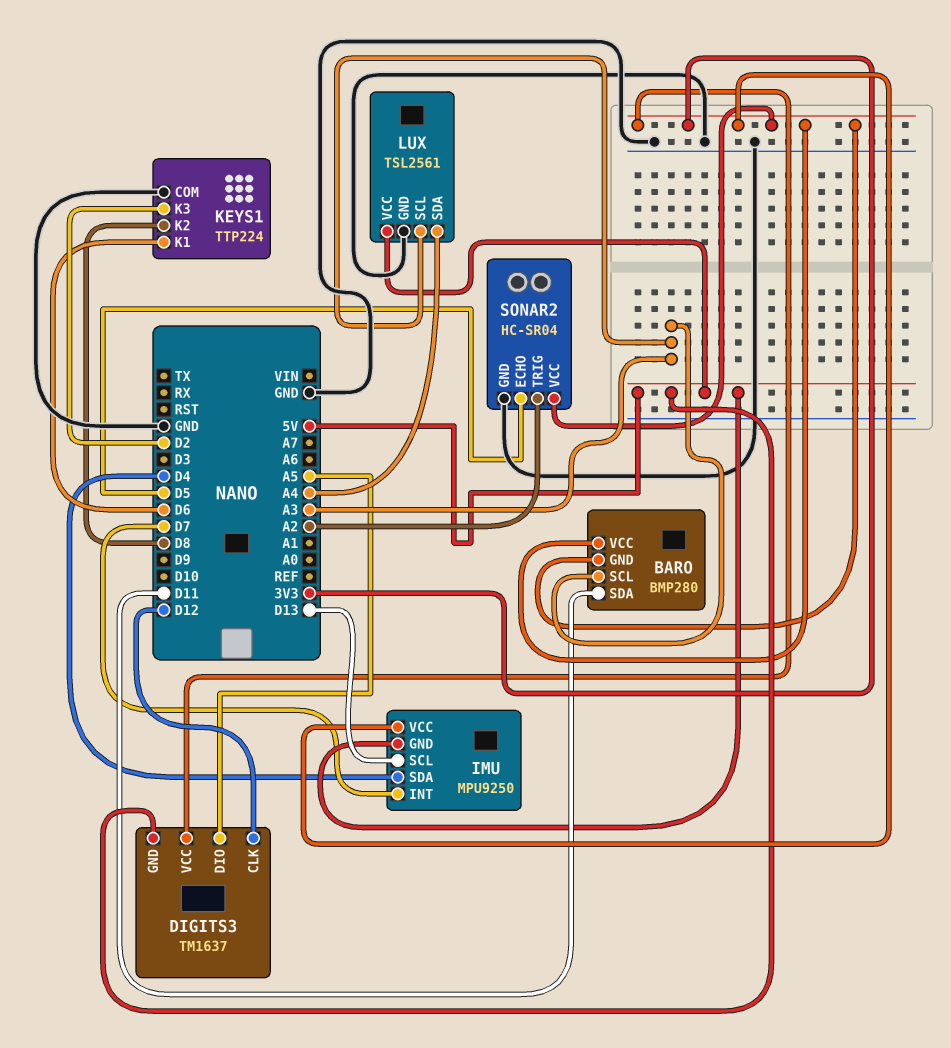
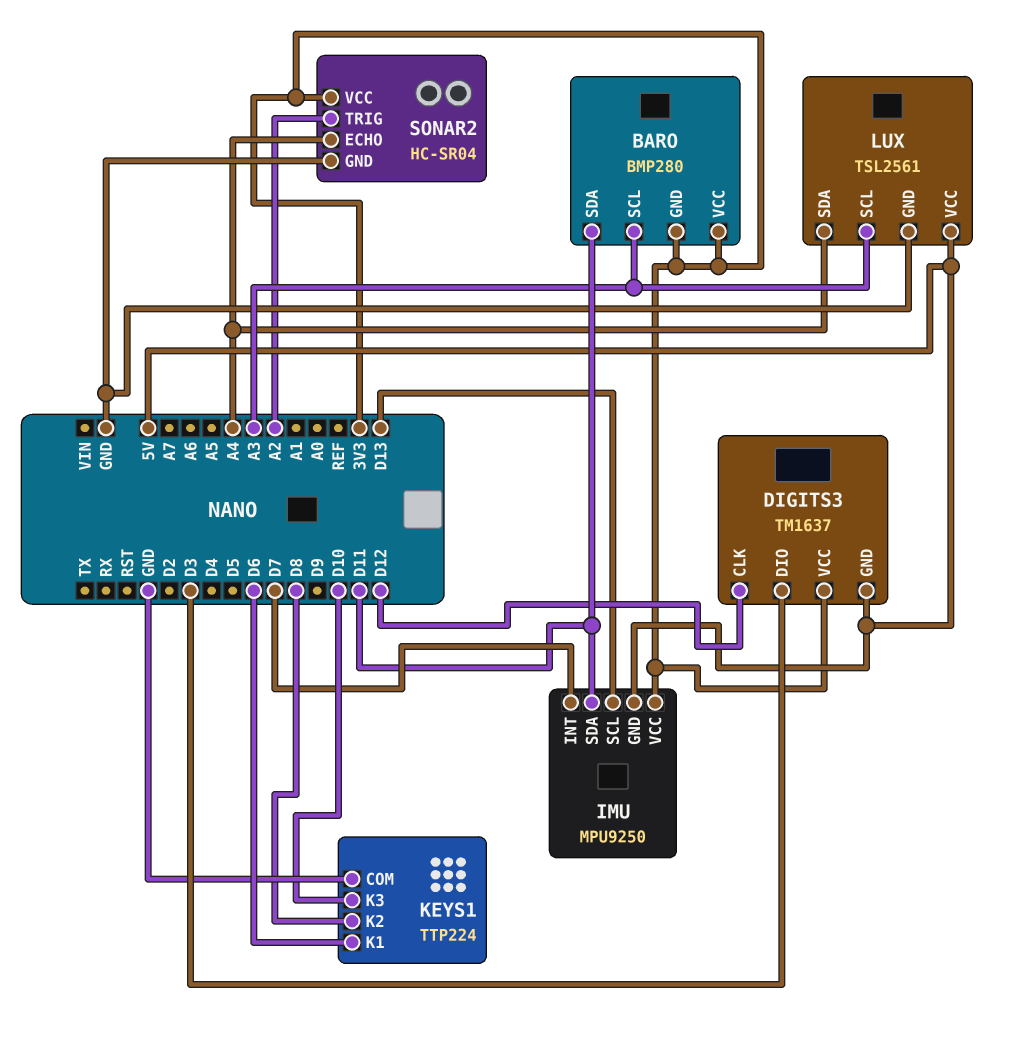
DIGITS3 pin DIO: A5 -> D3
IMU pin SDA: D4 -> D11
KEYS1 pin K3: D2 -> D10
SONAR2 pin ECHO: D5 -> A4

